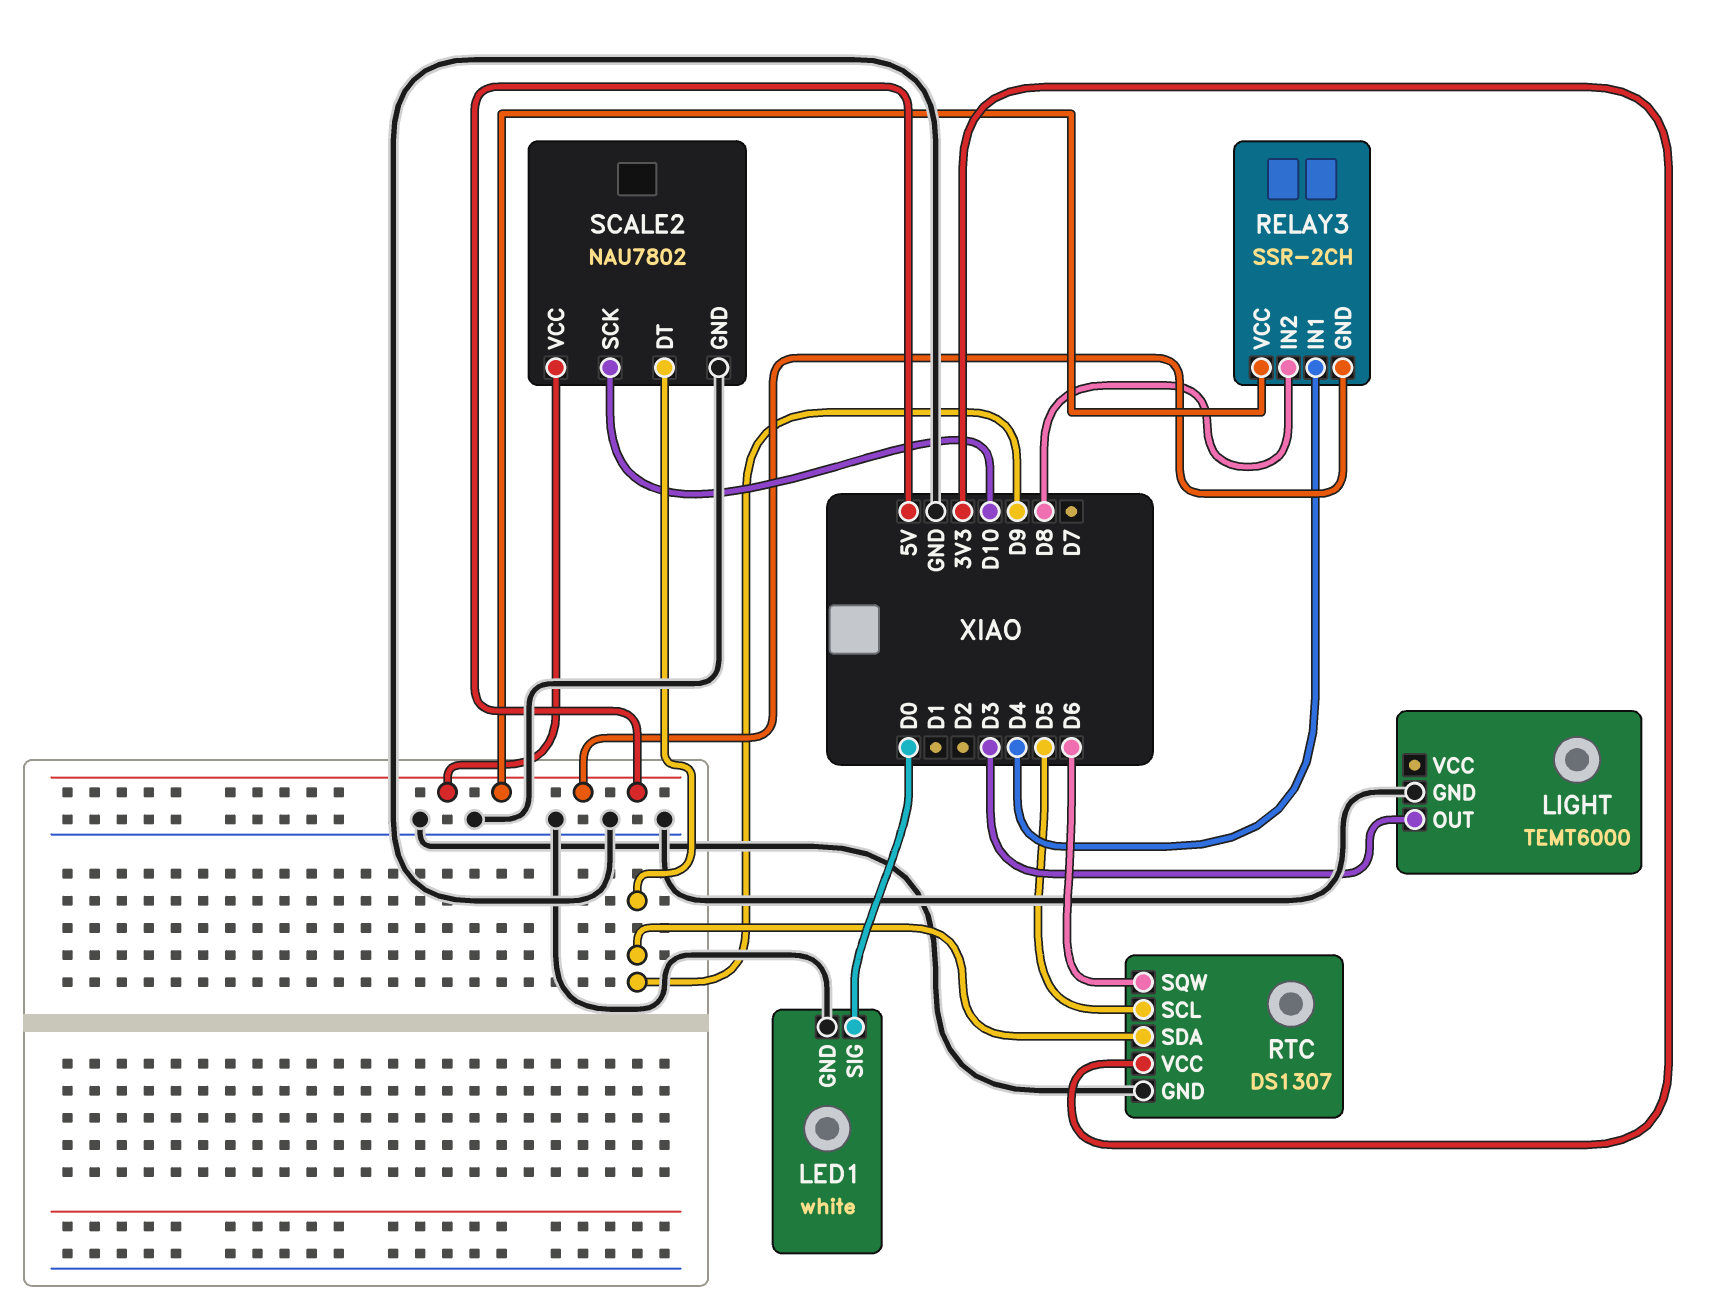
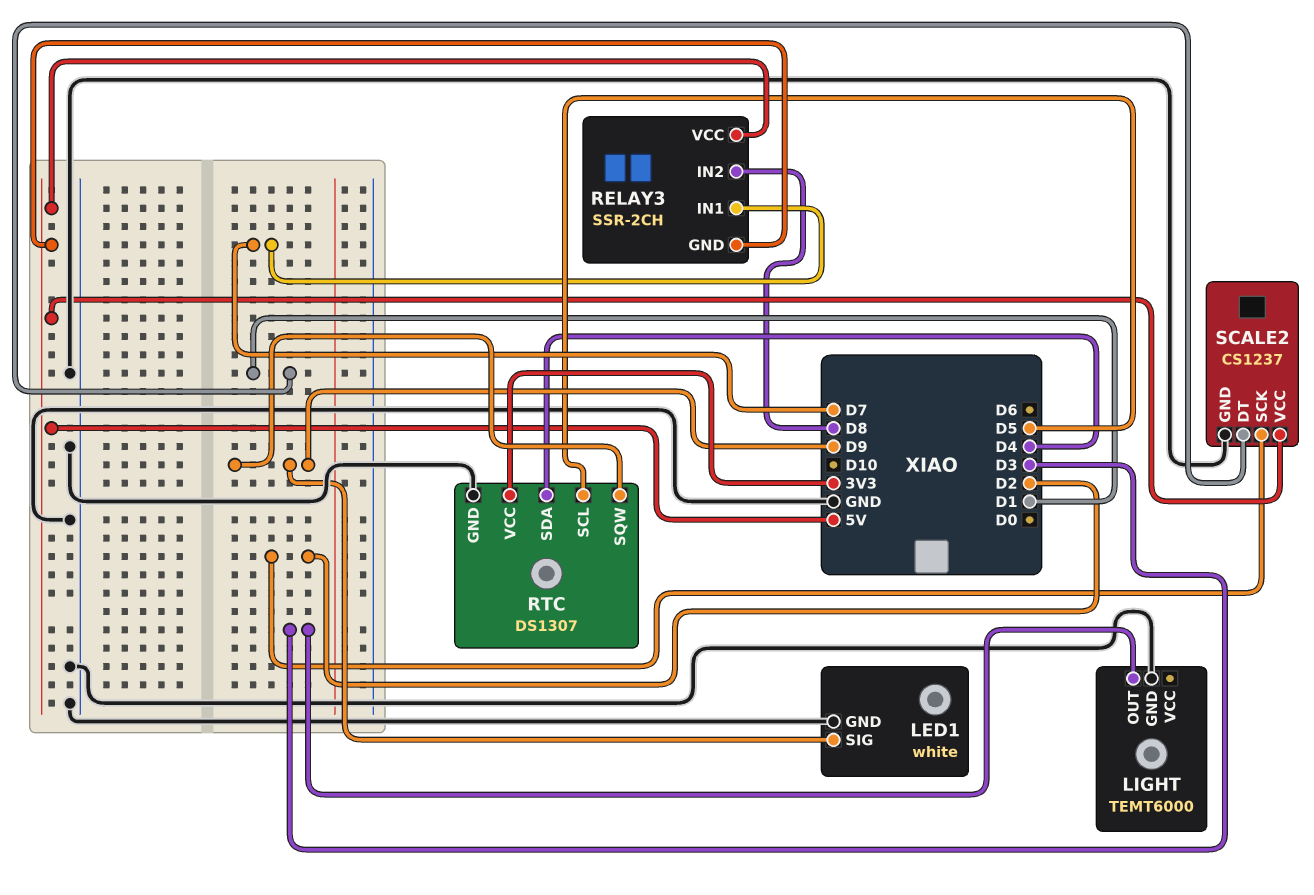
LED1 pin SIG: D0 -> D9
RELAY3 pin IN1: D4 -> D7
RTC pin SDA: D9 -> D4
RTC pin SQW: D6 -> D9
SCALE2: NAU7802 -> CS1237
SCALE2 pin DT: D9 -> D1
SCALE2 pin SCK: D10 -> D2

